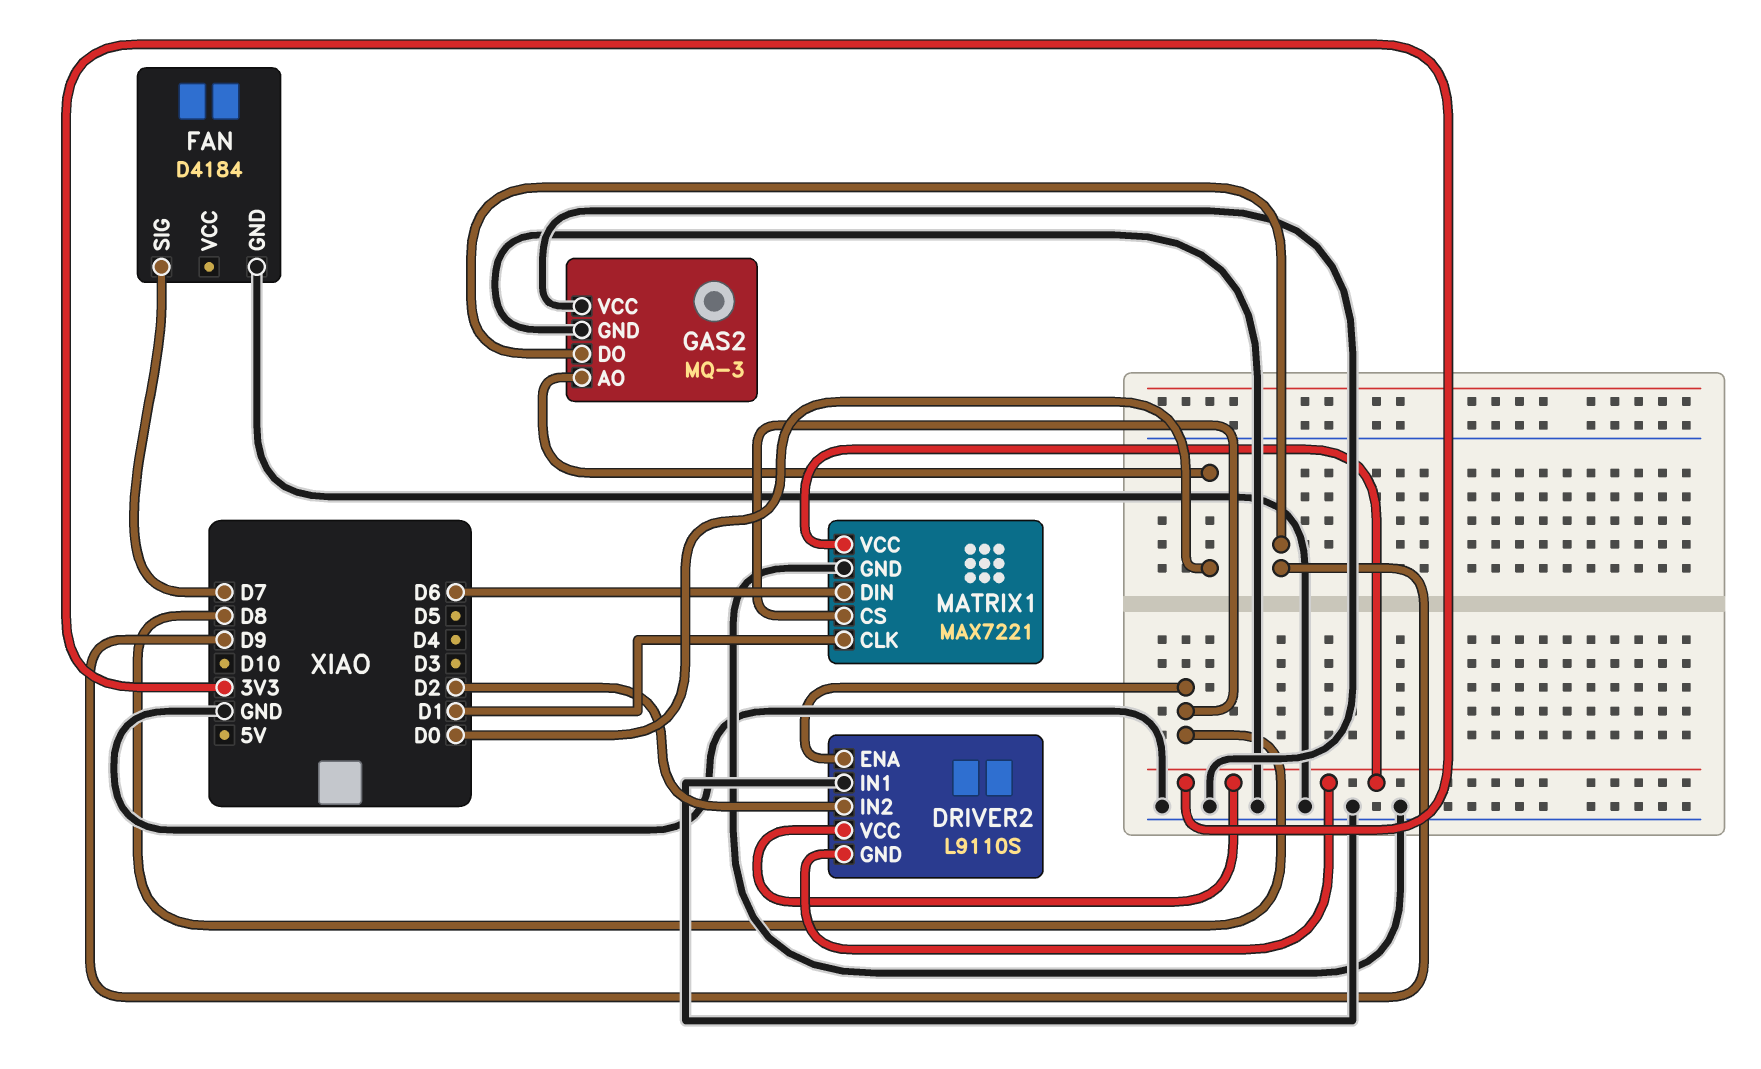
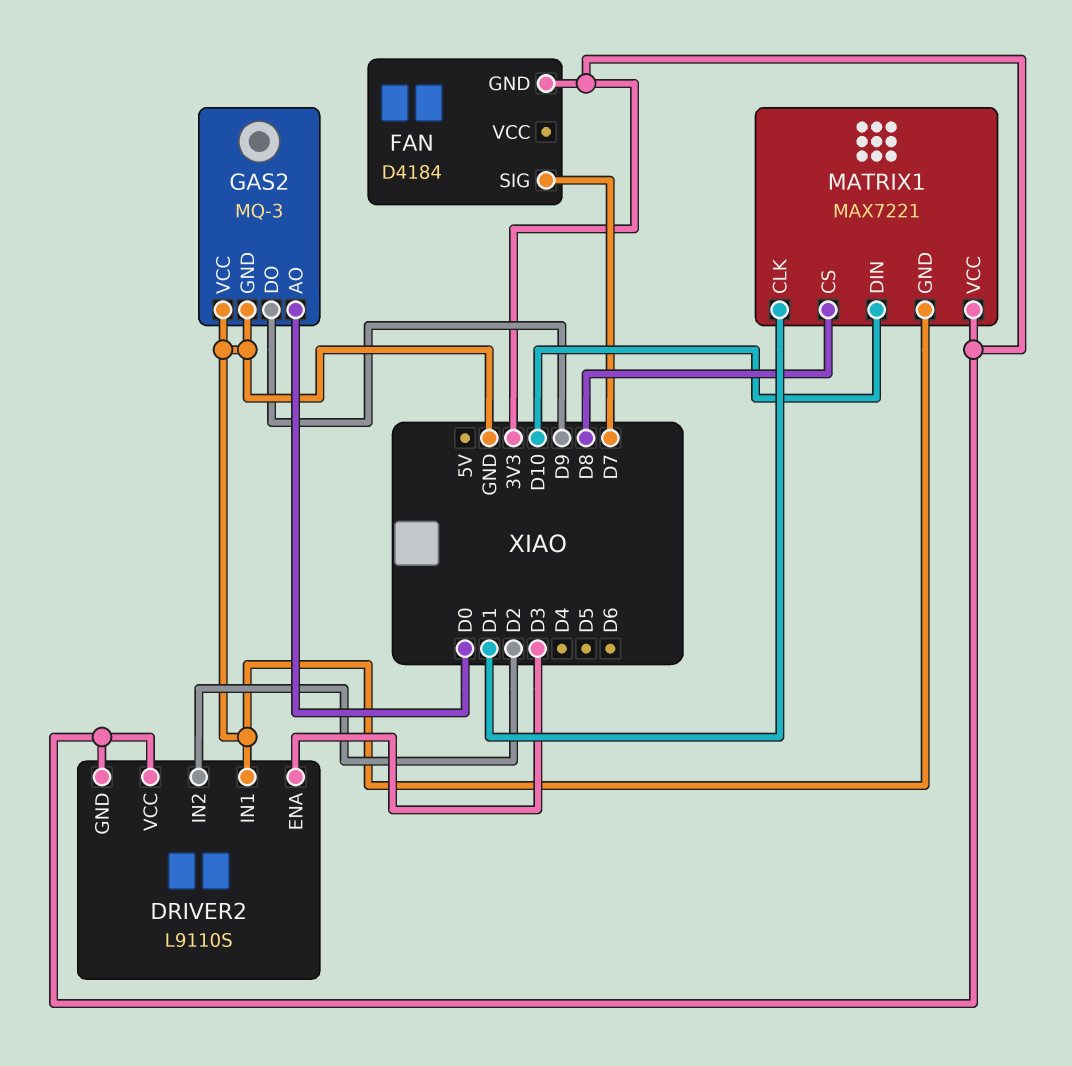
DRIVER2 pin ENA: D8 -> D3
FAN pin GND: GND -> 3V3
MATRIX1 pin DIN: D6 -> D10

